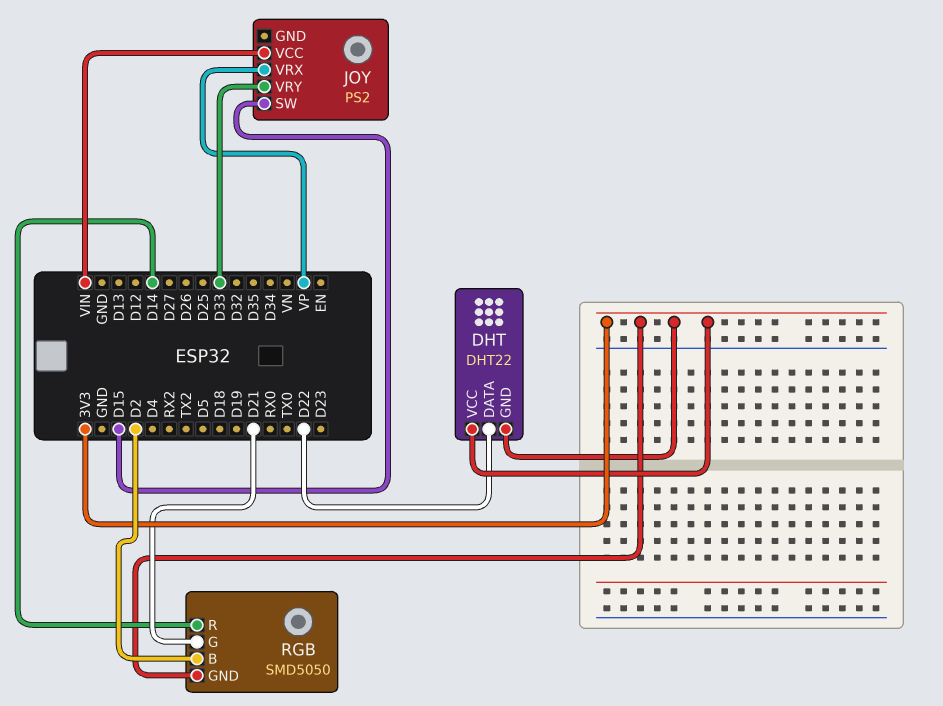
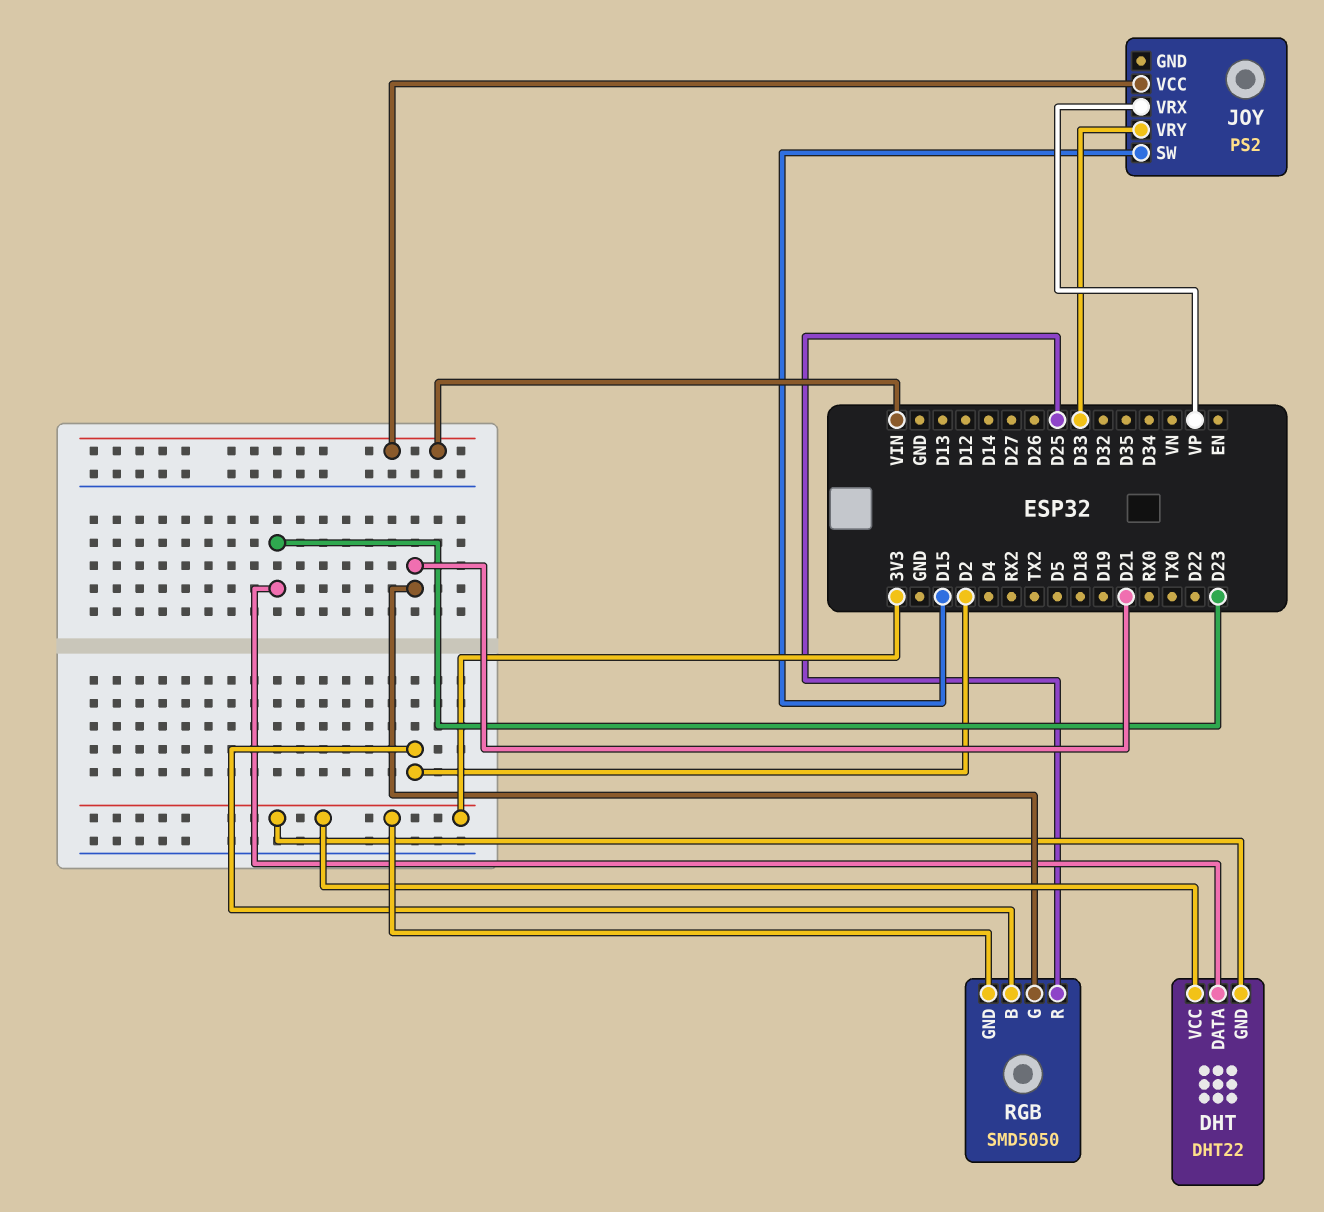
DHT pin DATA: D22 -> D23
RGB pin R: D14 -> D25

